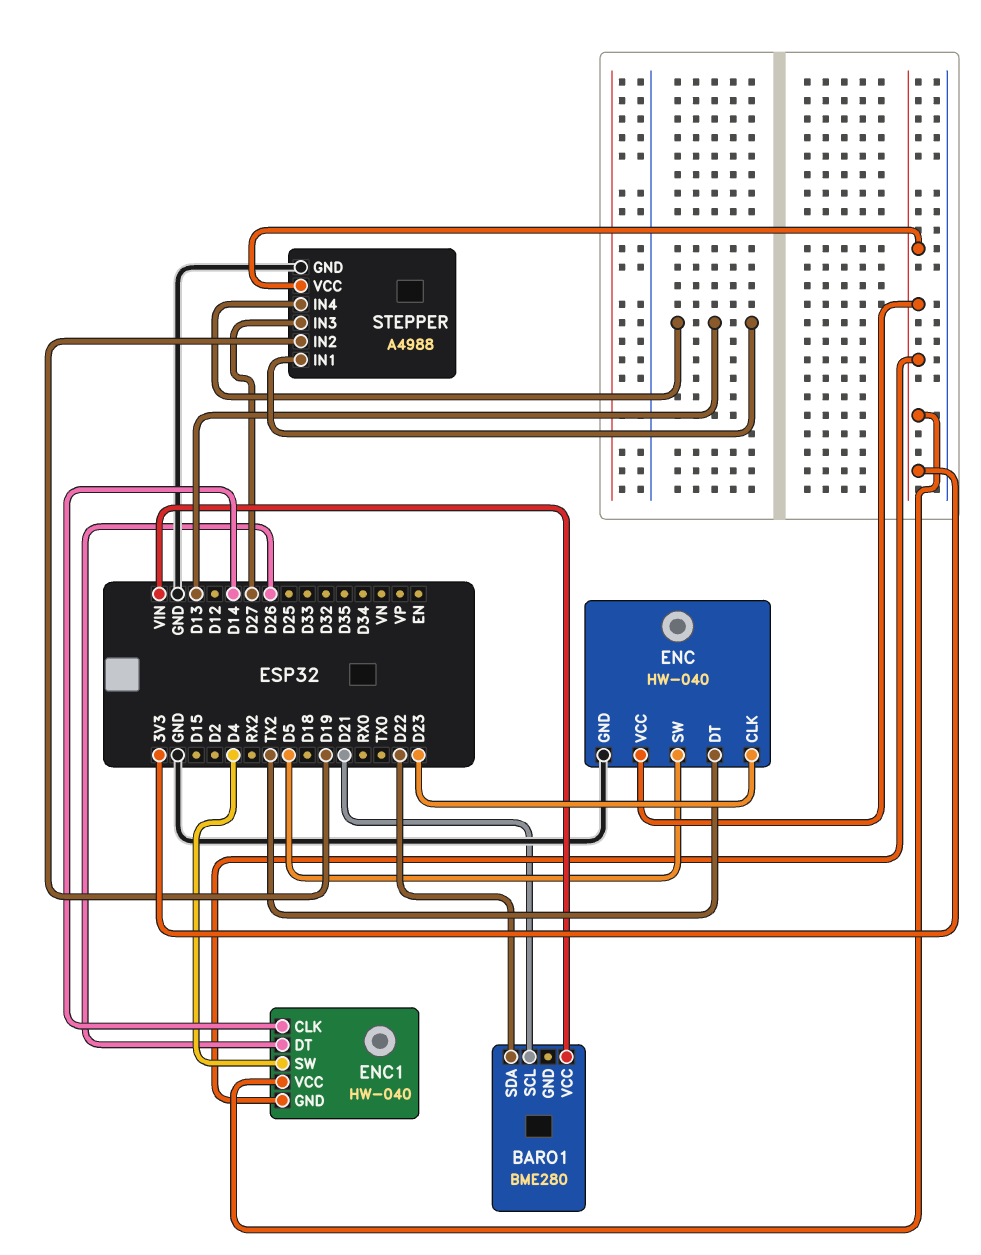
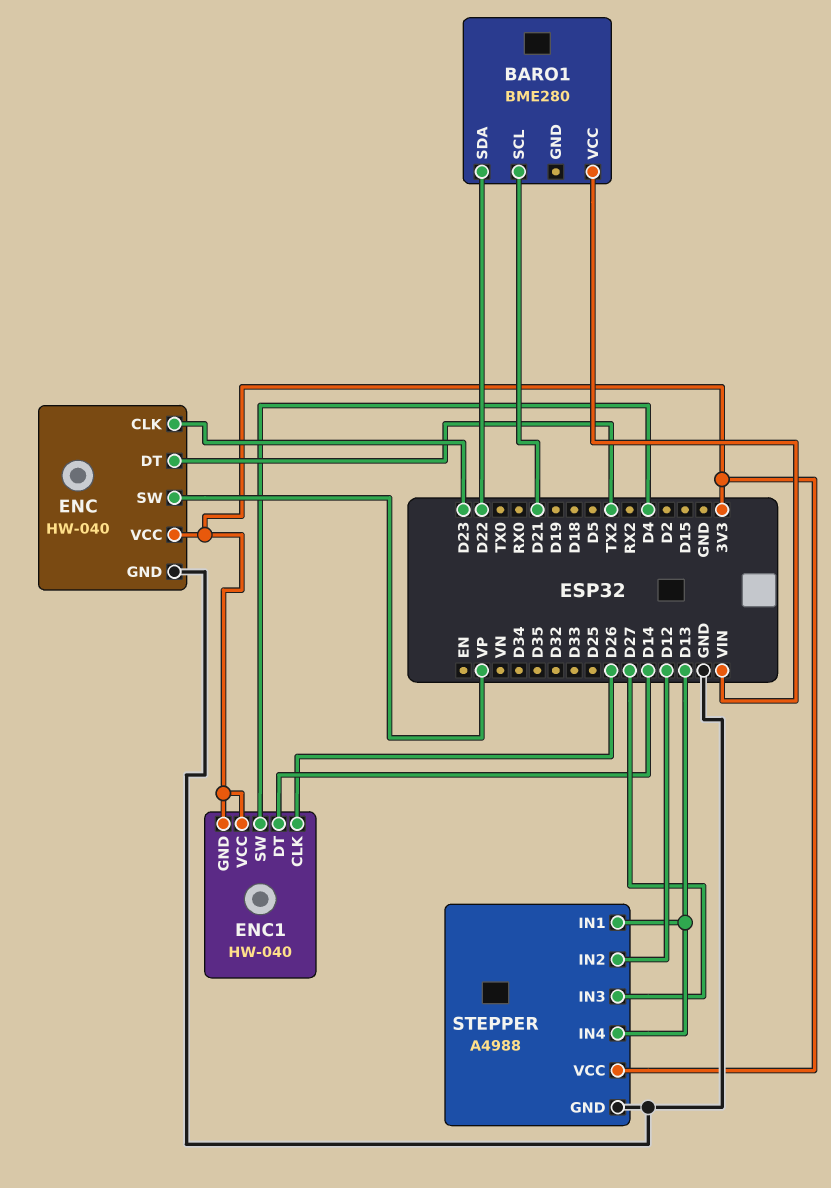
ENC pin SW: D5 -> VP
ENC1 pin CLK: D14 -> D26
ENC1 pin DT: D26 -> D14
STEPPER pin IN2: D19 -> D12

